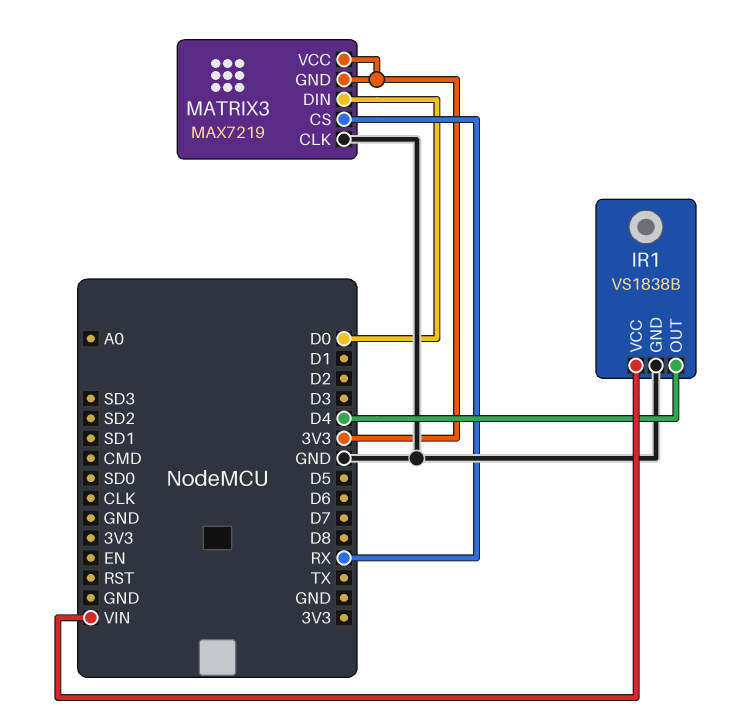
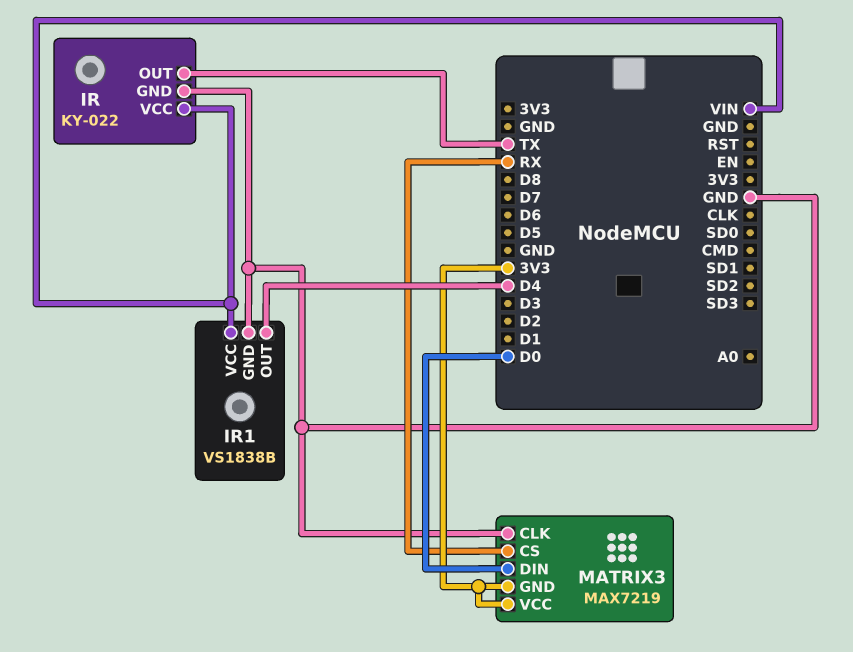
IR: none -> KY-022
IR pin GND: none -> GND
IR pin OUT: none -> TX
IR pin VCC: none -> VIN

